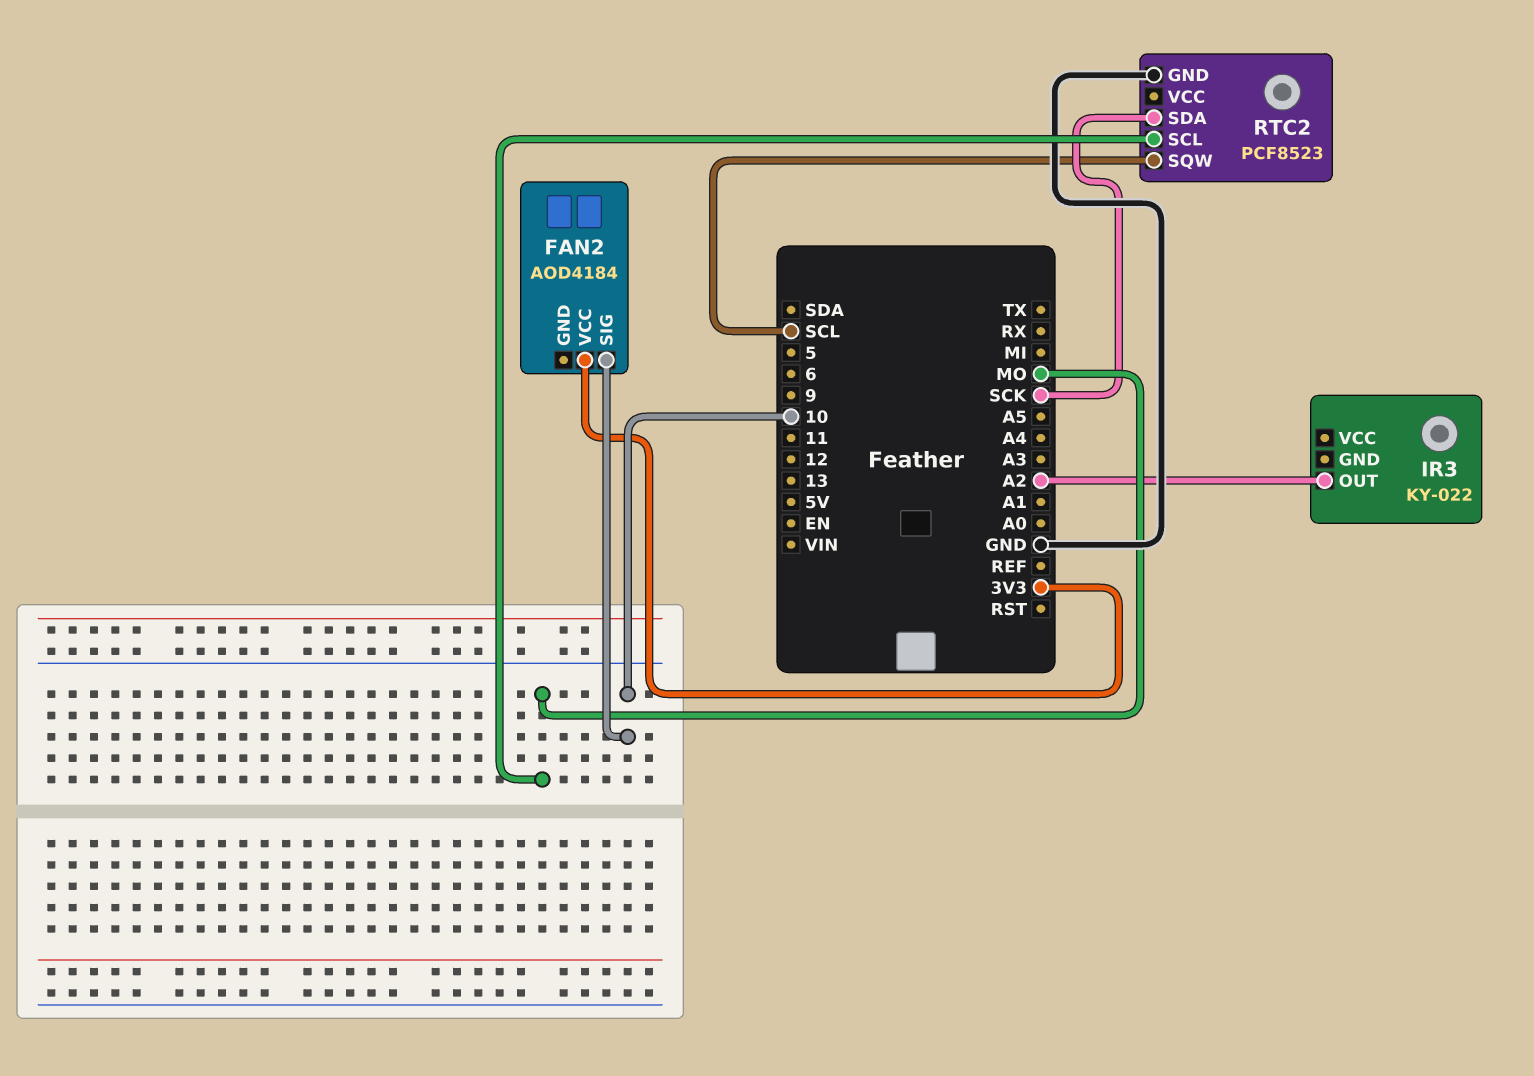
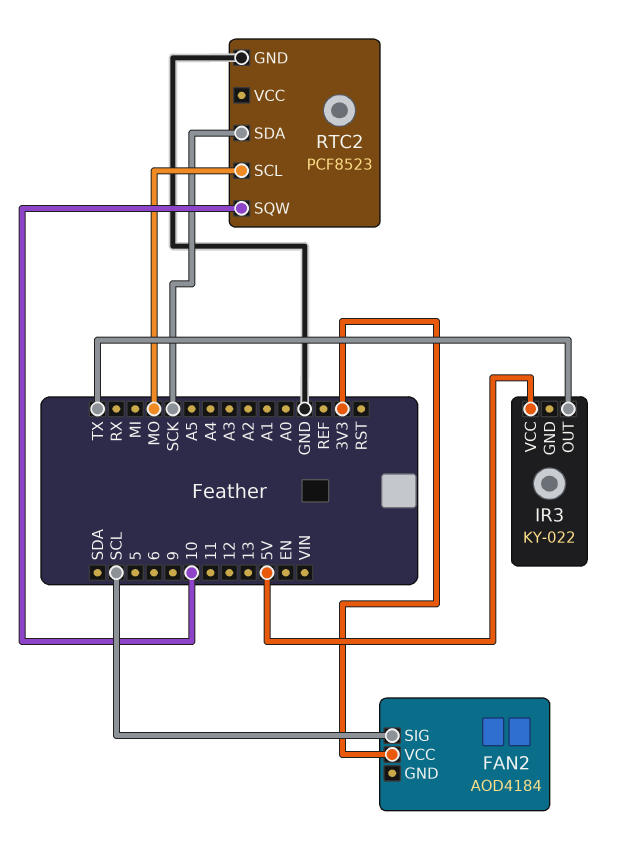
FAN2 pin SIG: 10 -> SCL
IR3 pin OUT: A2 -> TX
IR3 pin VCC: none -> 5V
RTC2 pin SQW: SCL -> 10

